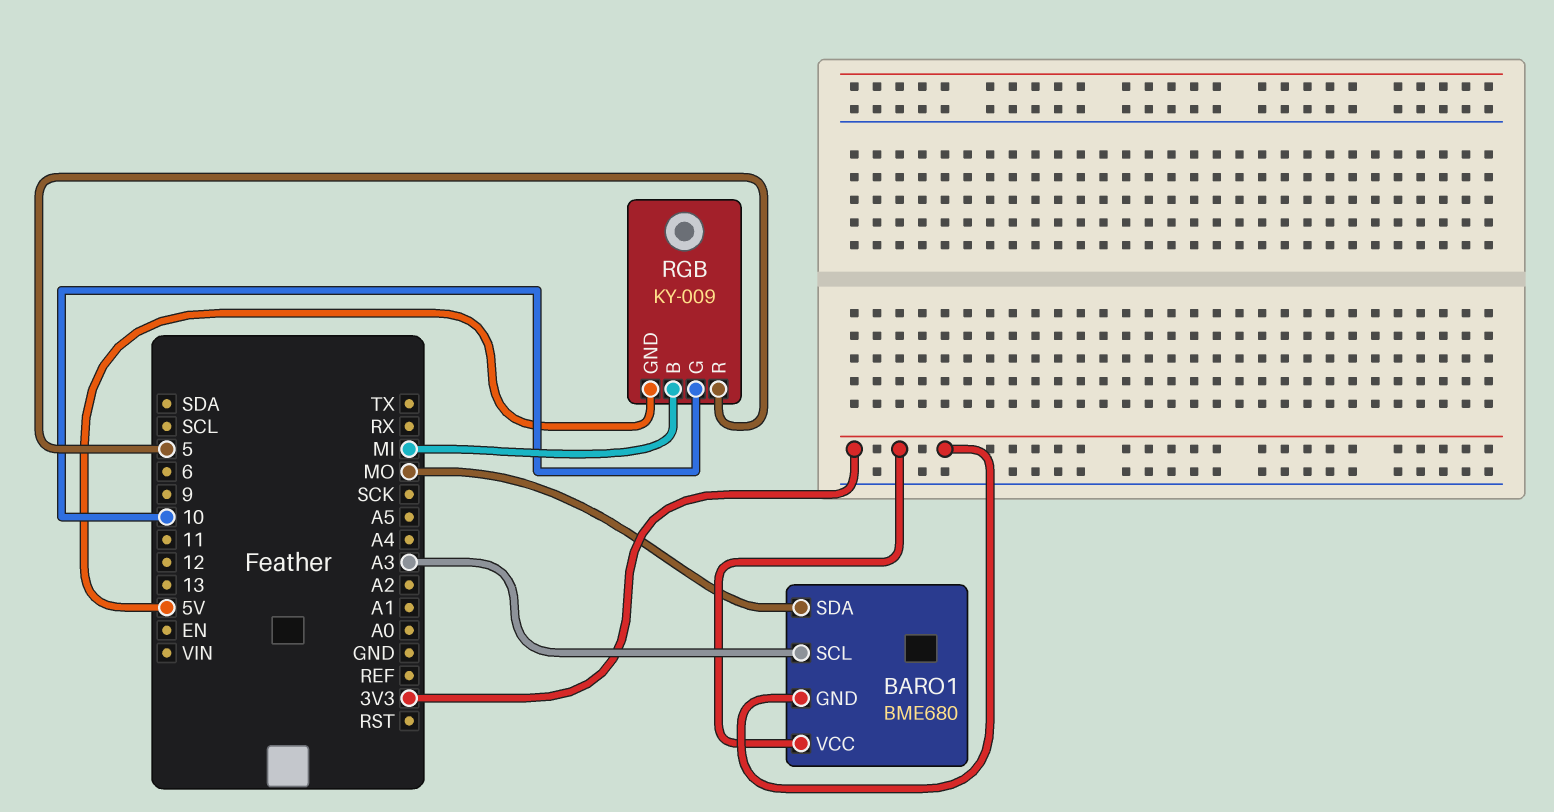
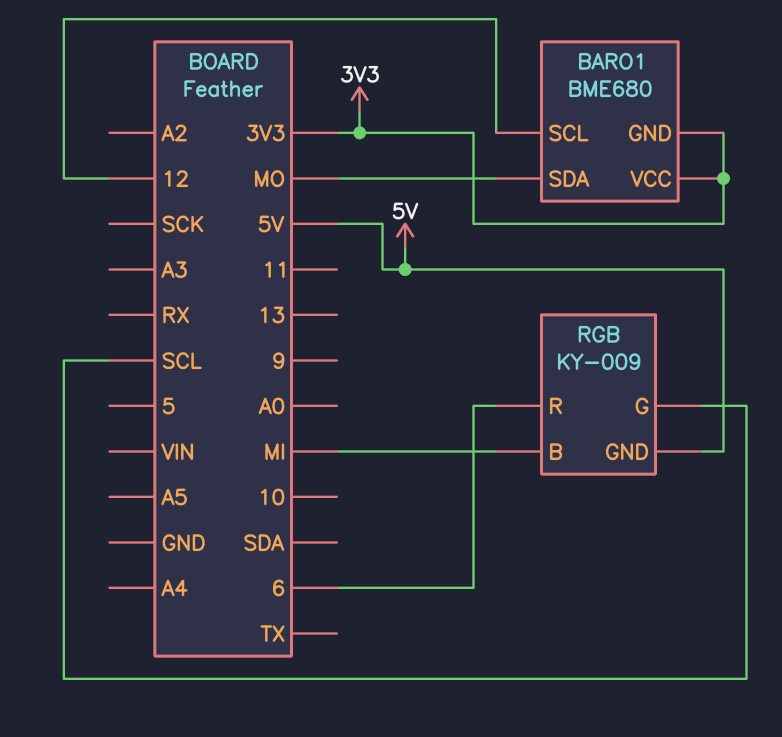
BARO1 pin SCL: A3 -> 12
RGB pin G: 10 -> SCL
RGB pin R: 5 -> 6

